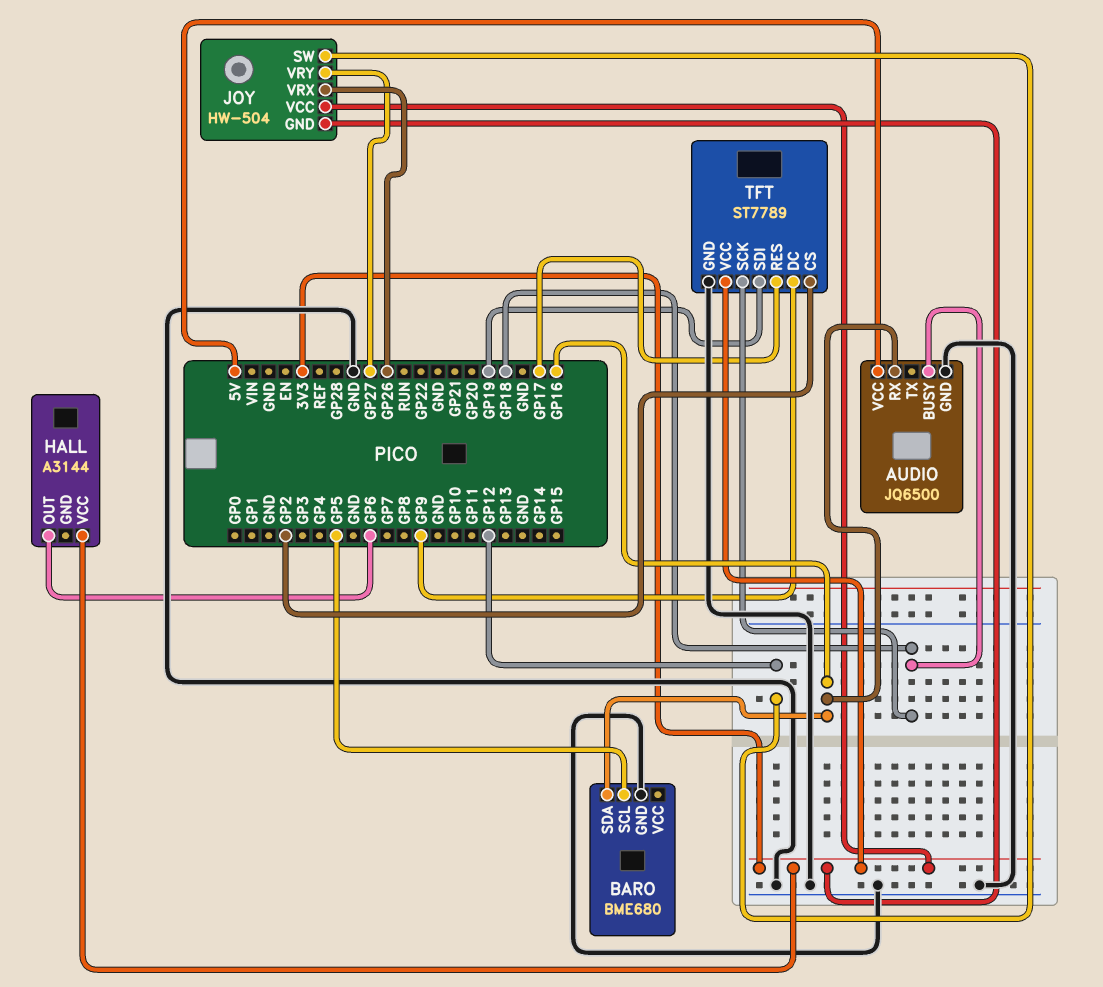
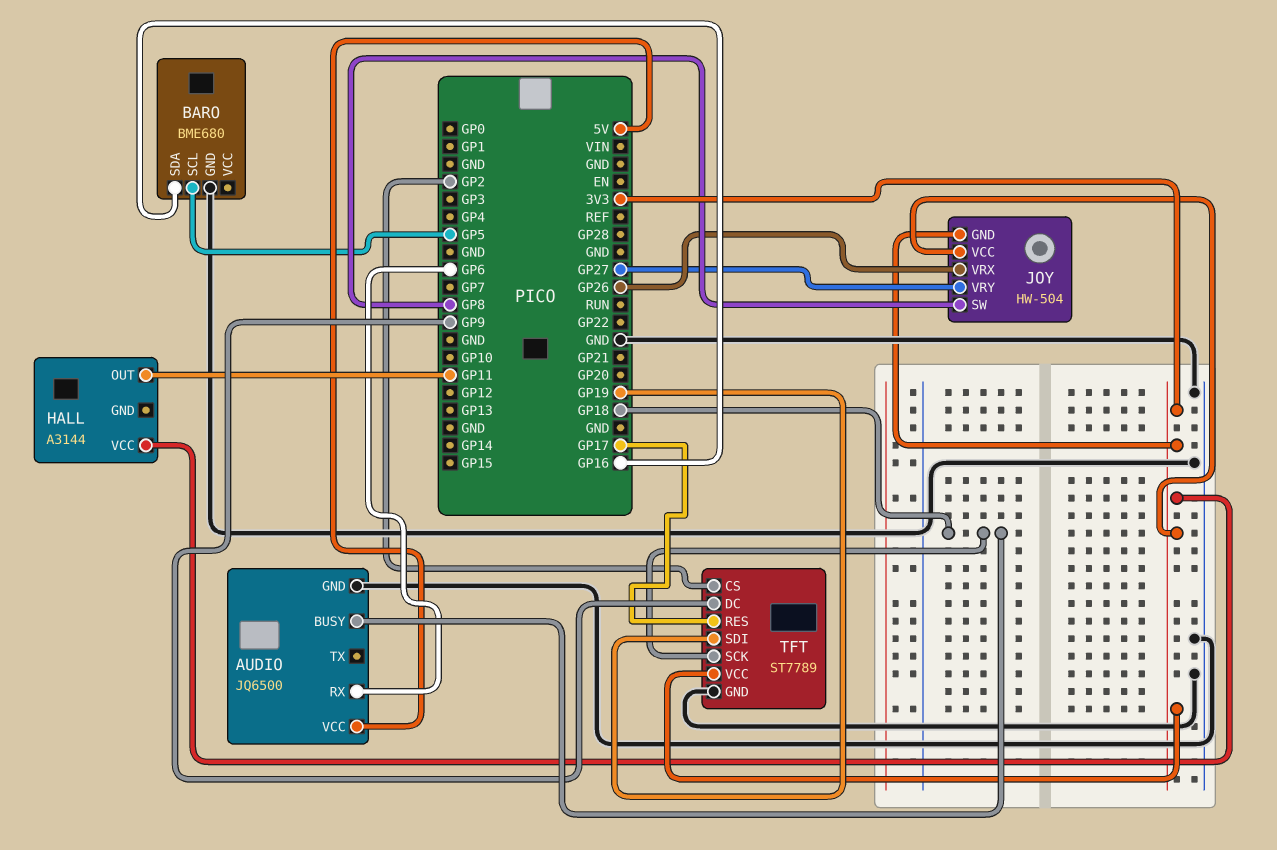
AUDIO pin RX: GP16 -> GP6
HALL pin OUT: GP6 -> GP11
JOY pin SW: GP12 -> GP8

